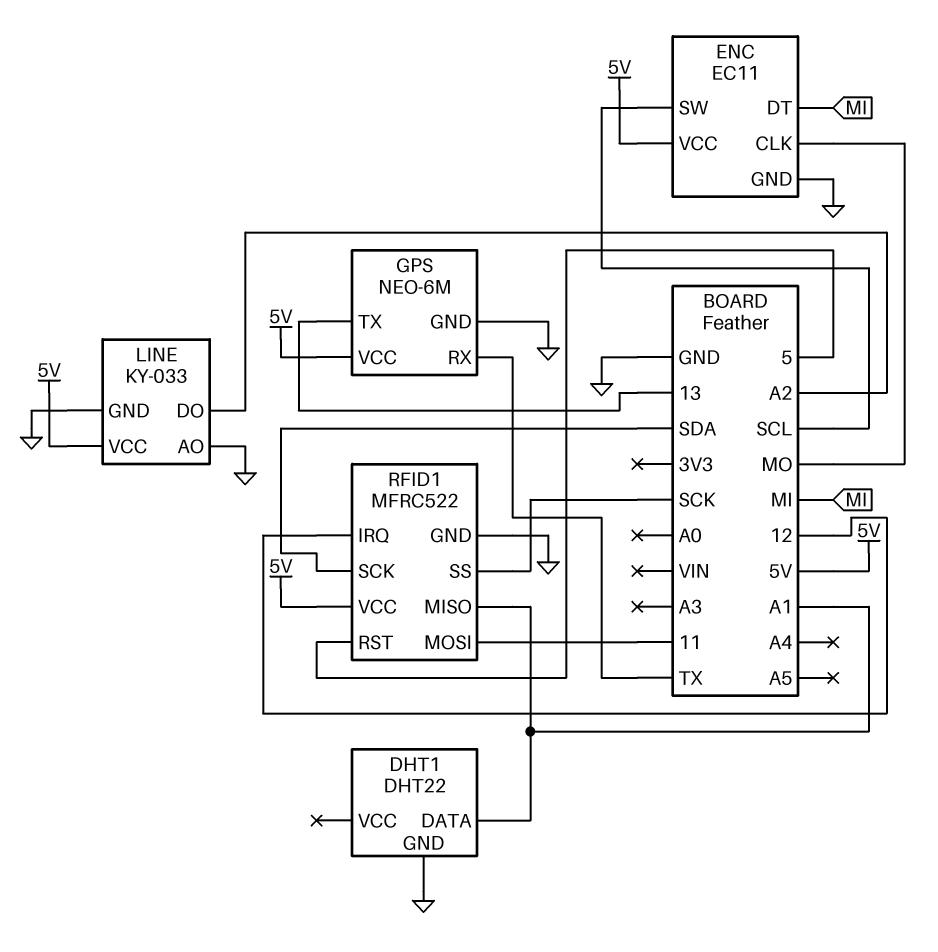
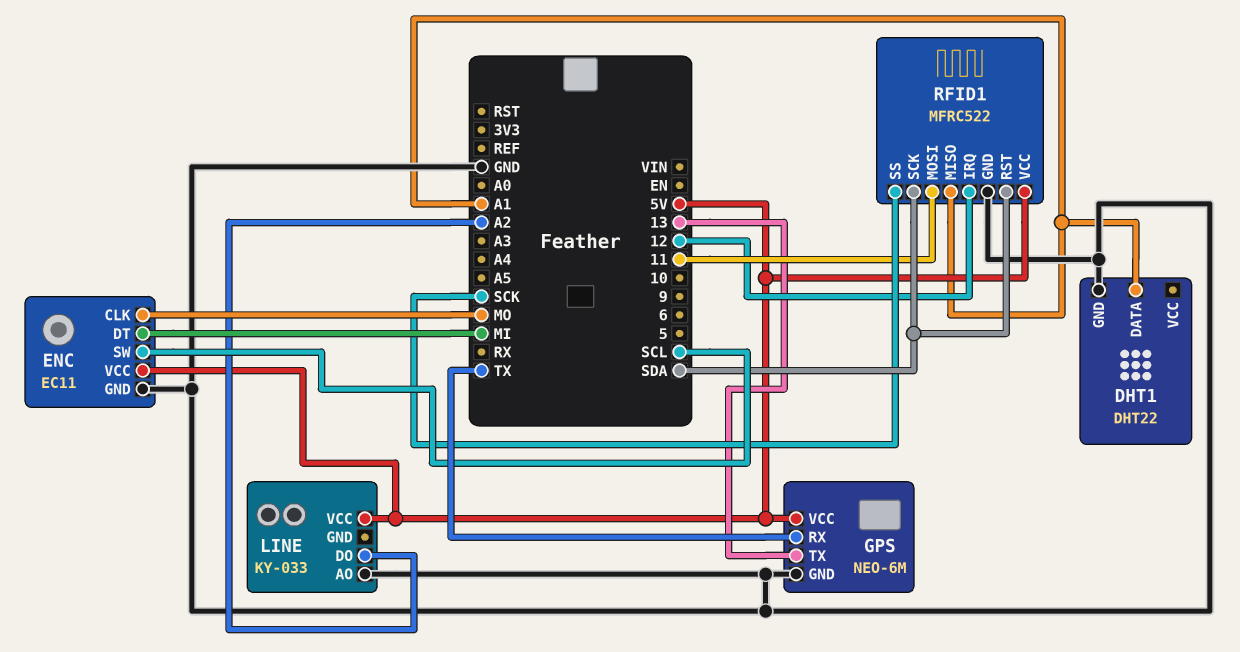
LINE pin GND: GND -> none
RFID1 pin RST: 5 -> SDA

